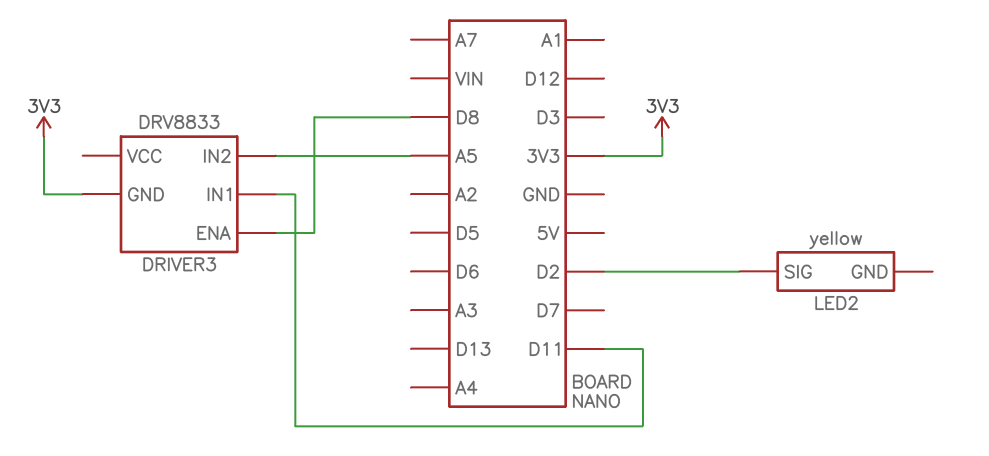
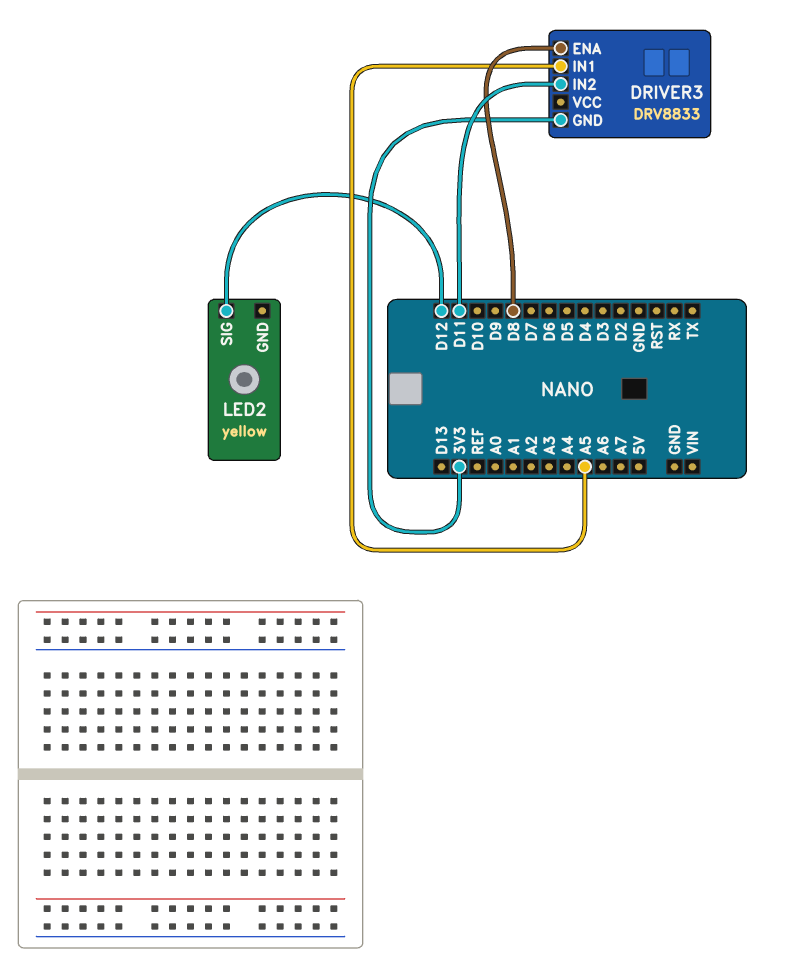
DRIVER3 pin IN1: D11 -> A5
DRIVER3 pin IN2: A5 -> D11
LED2 pin SIG: D2 -> D12

